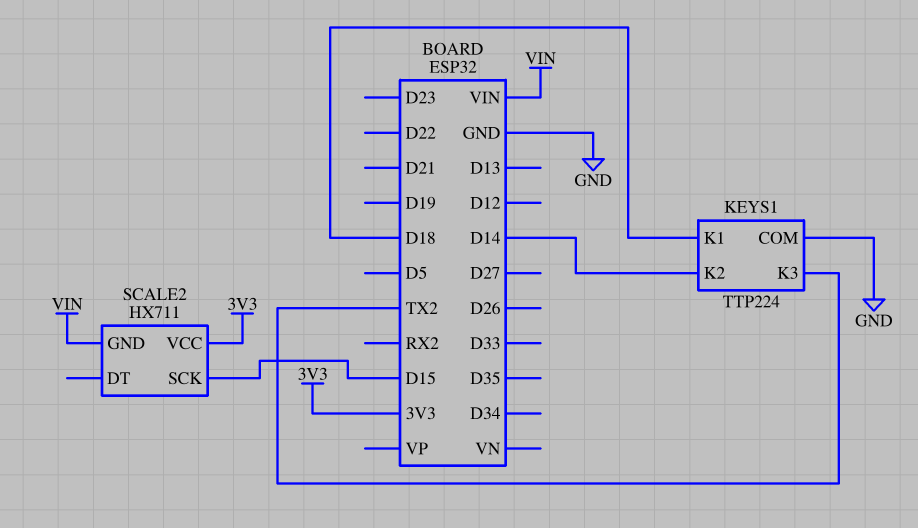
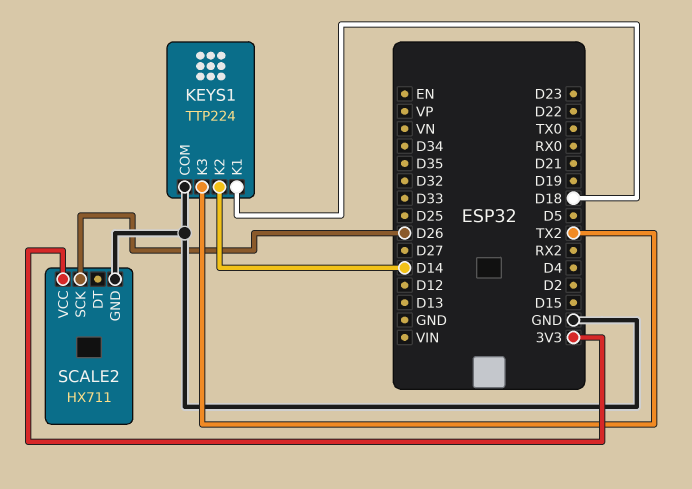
SCALE2 pin GND: VIN -> GND
SCALE2 pin SCK: D15 -> D26

